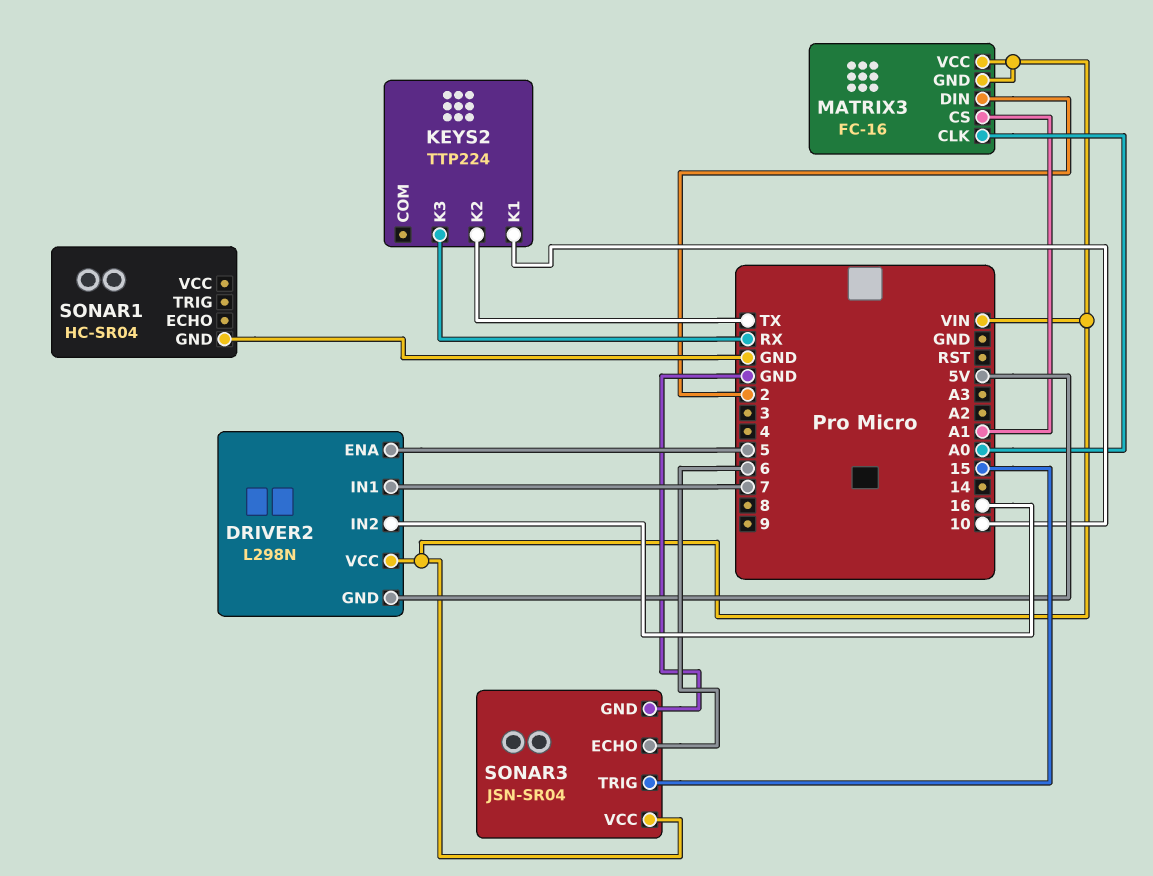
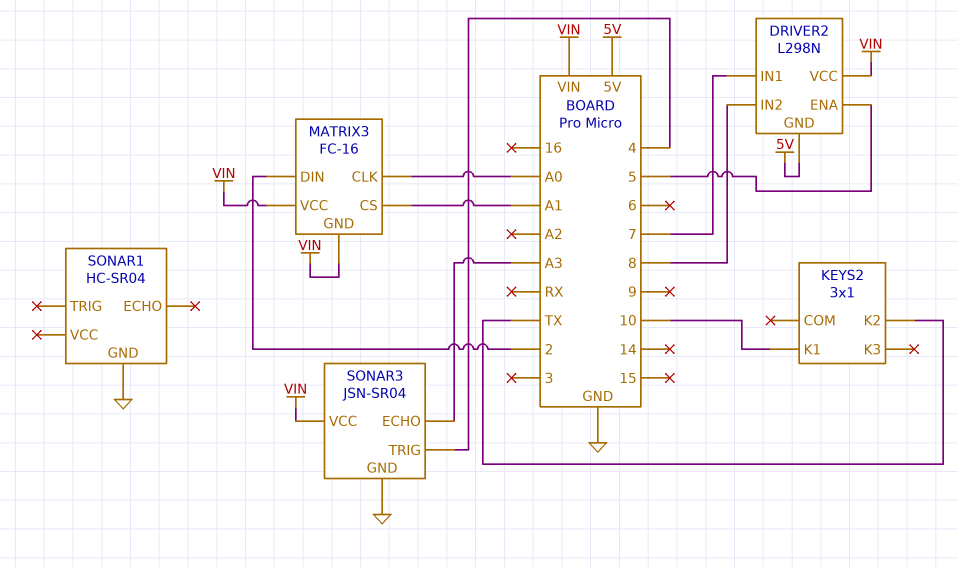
DRIVER2 pin IN2: 16 -> 8
KEYS2: TTP224 -> 3x1
KEYS2 pin K3: RX -> none
SONAR3 pin ECHO: 6 -> A3
SONAR3 pin TRIG: 15 -> 4

